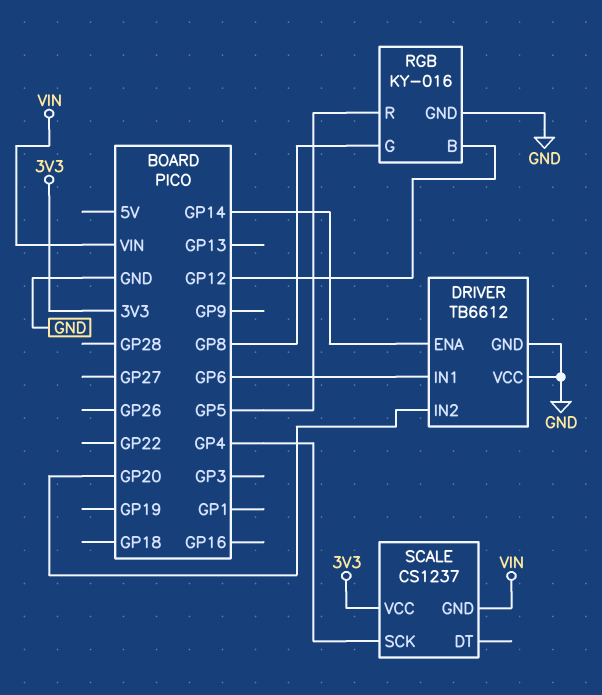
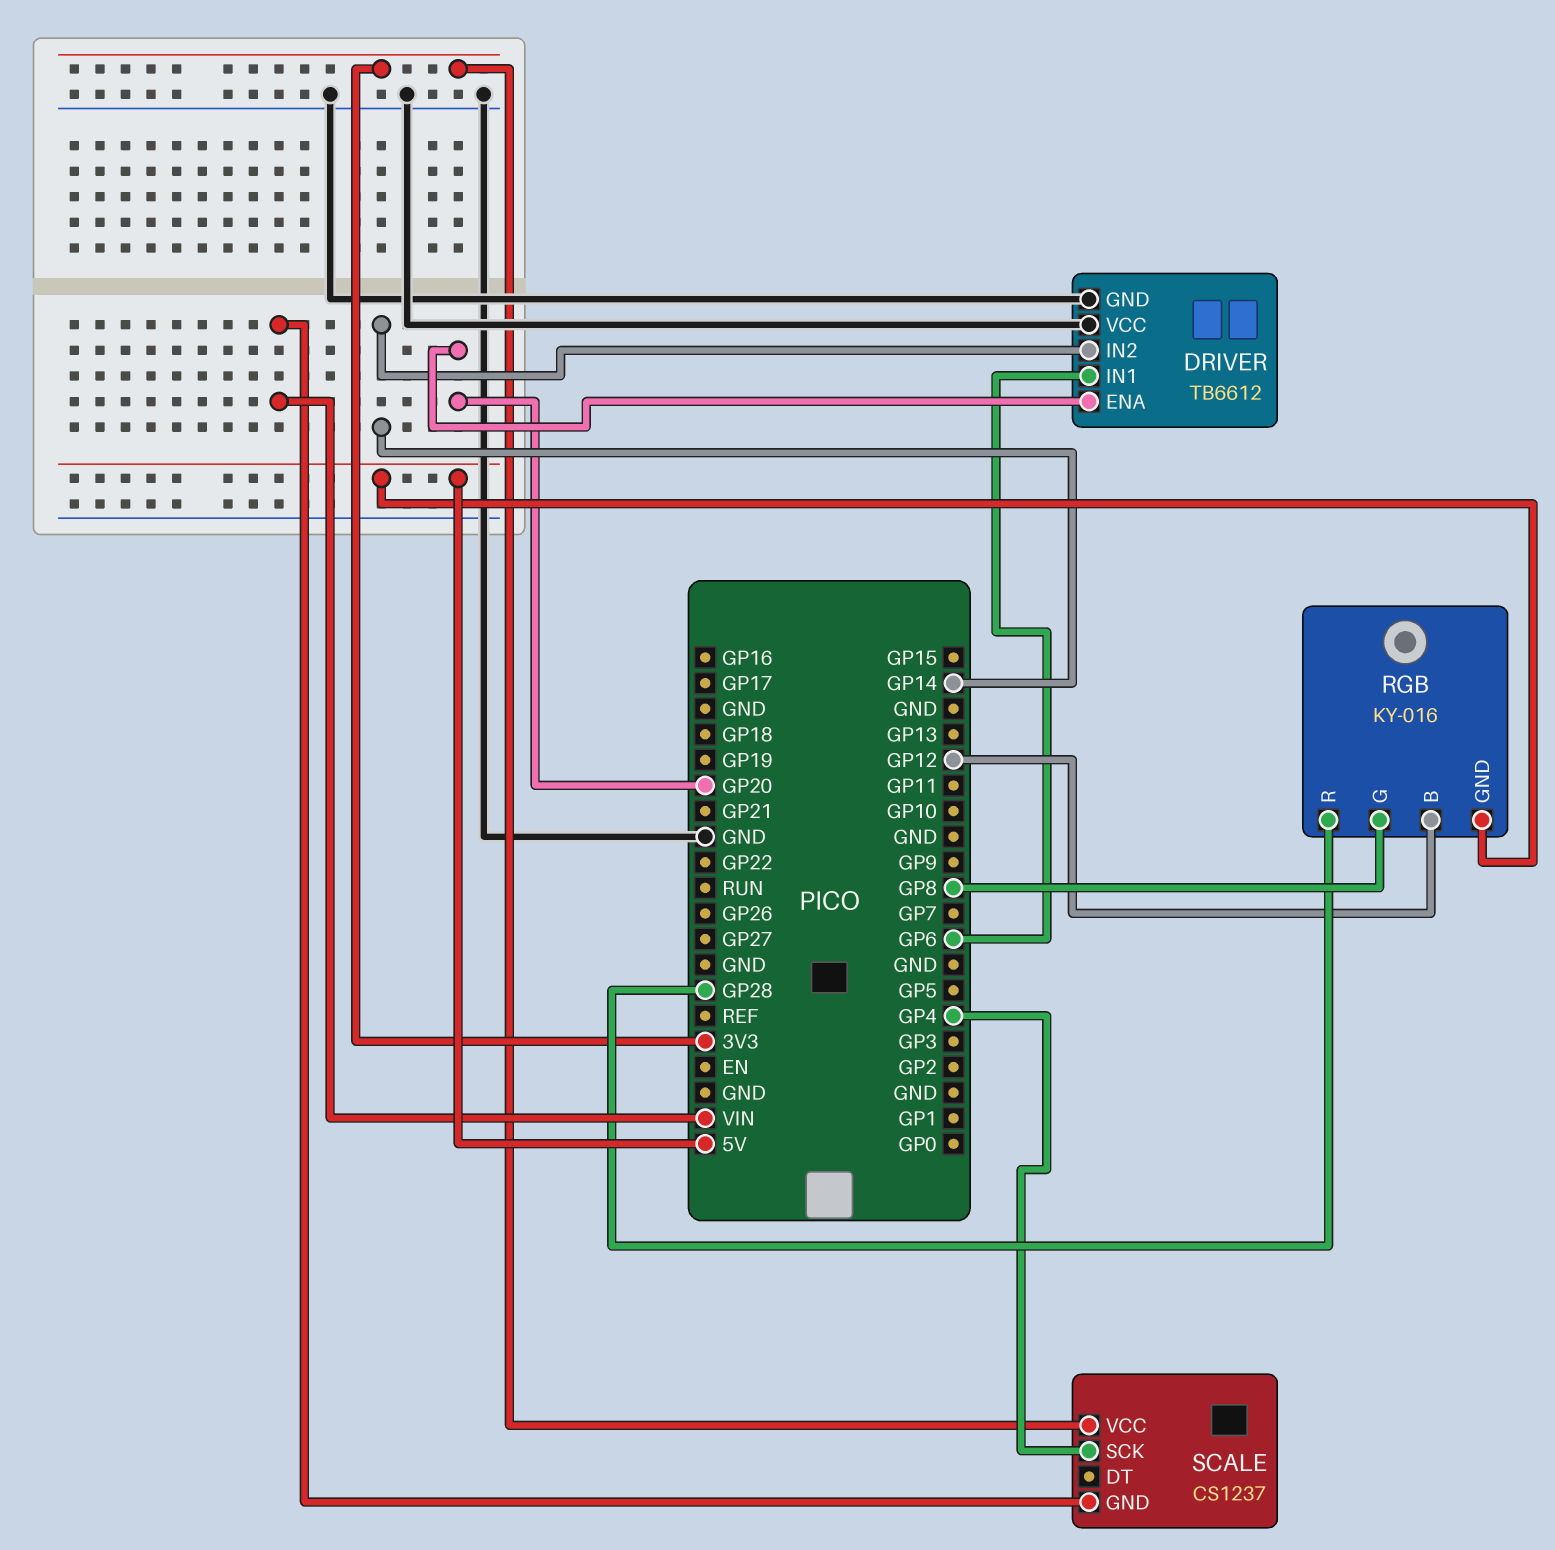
DRIVER pin ENA: GP14 -> GP20
DRIVER pin IN2: GP20 -> GP14
RGB pin GND: GND -> 5V
RGB pin R: GP5 -> GP28

